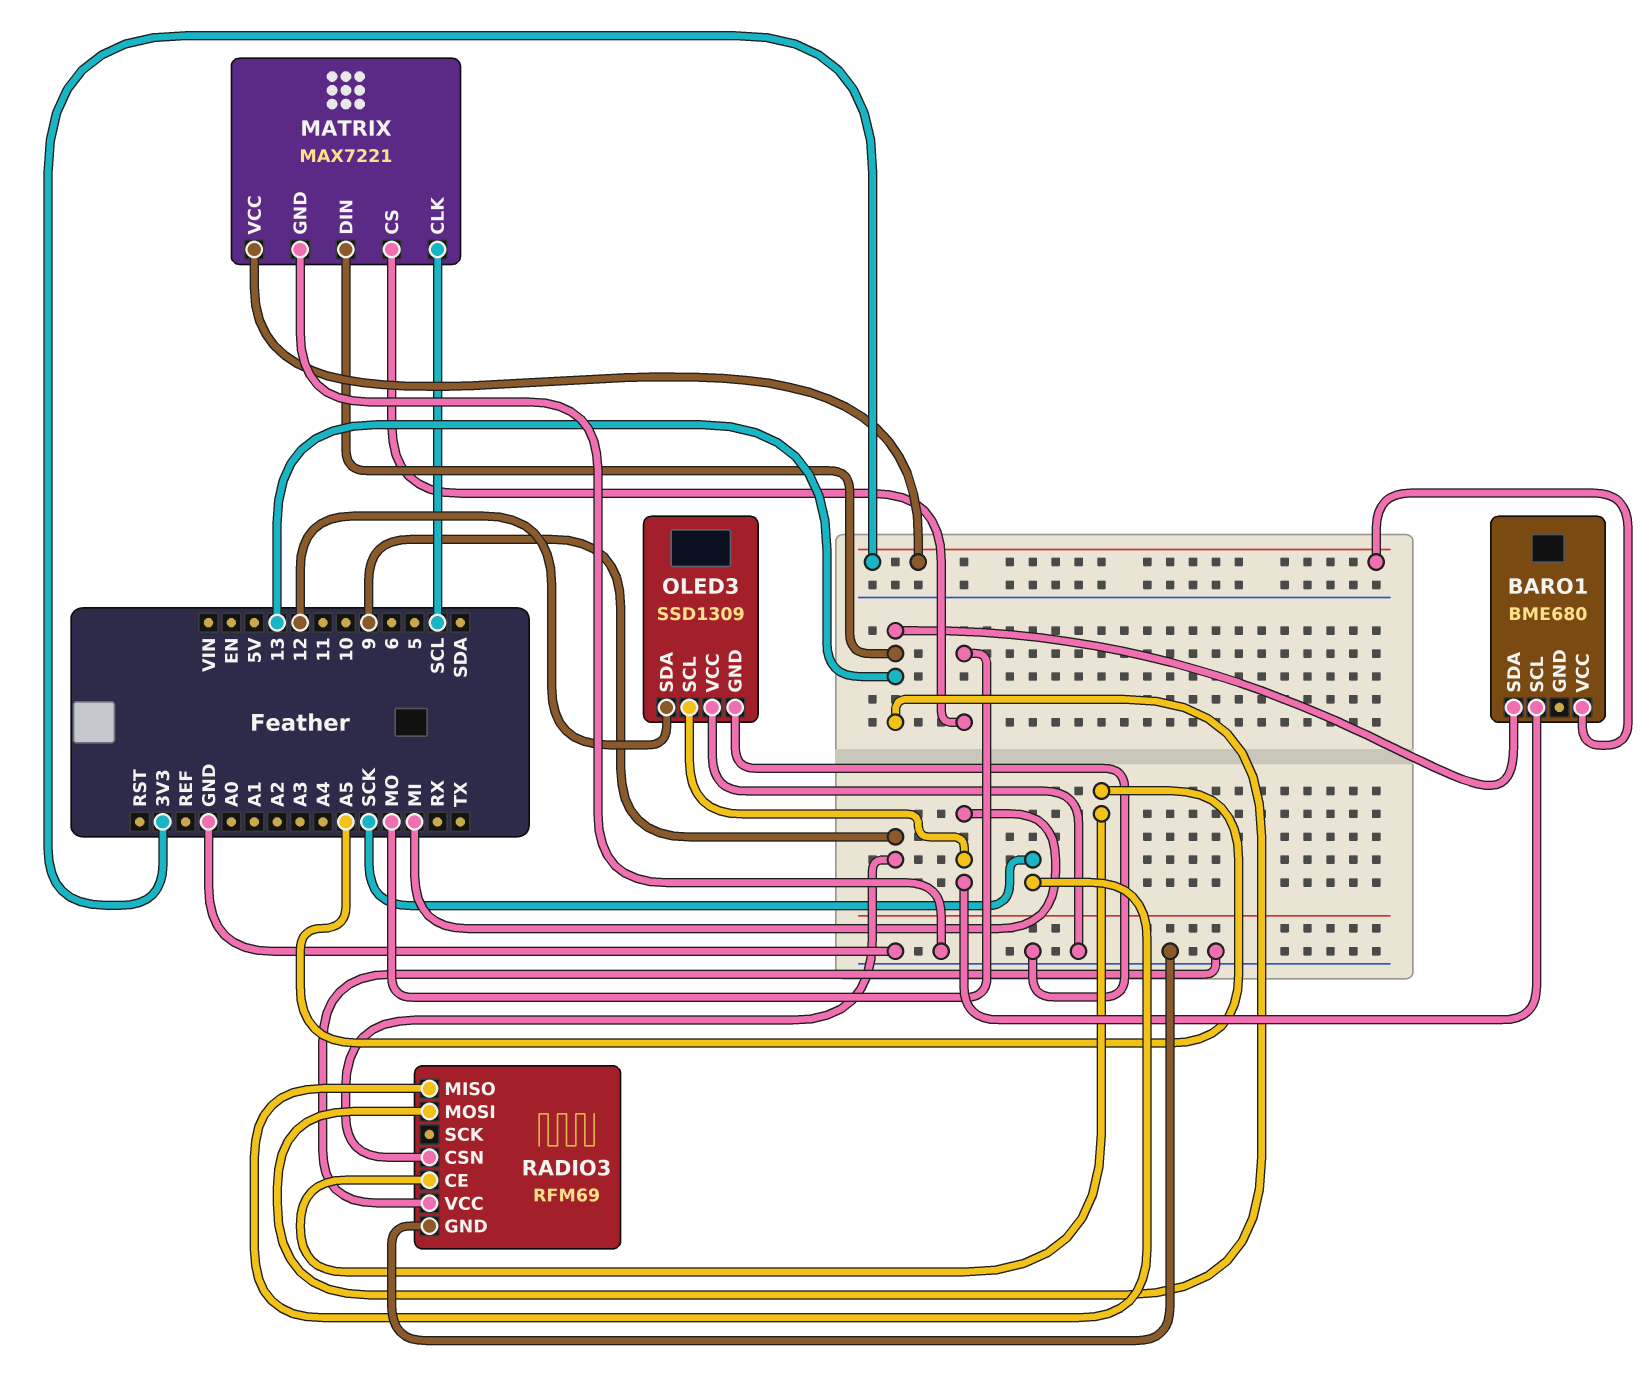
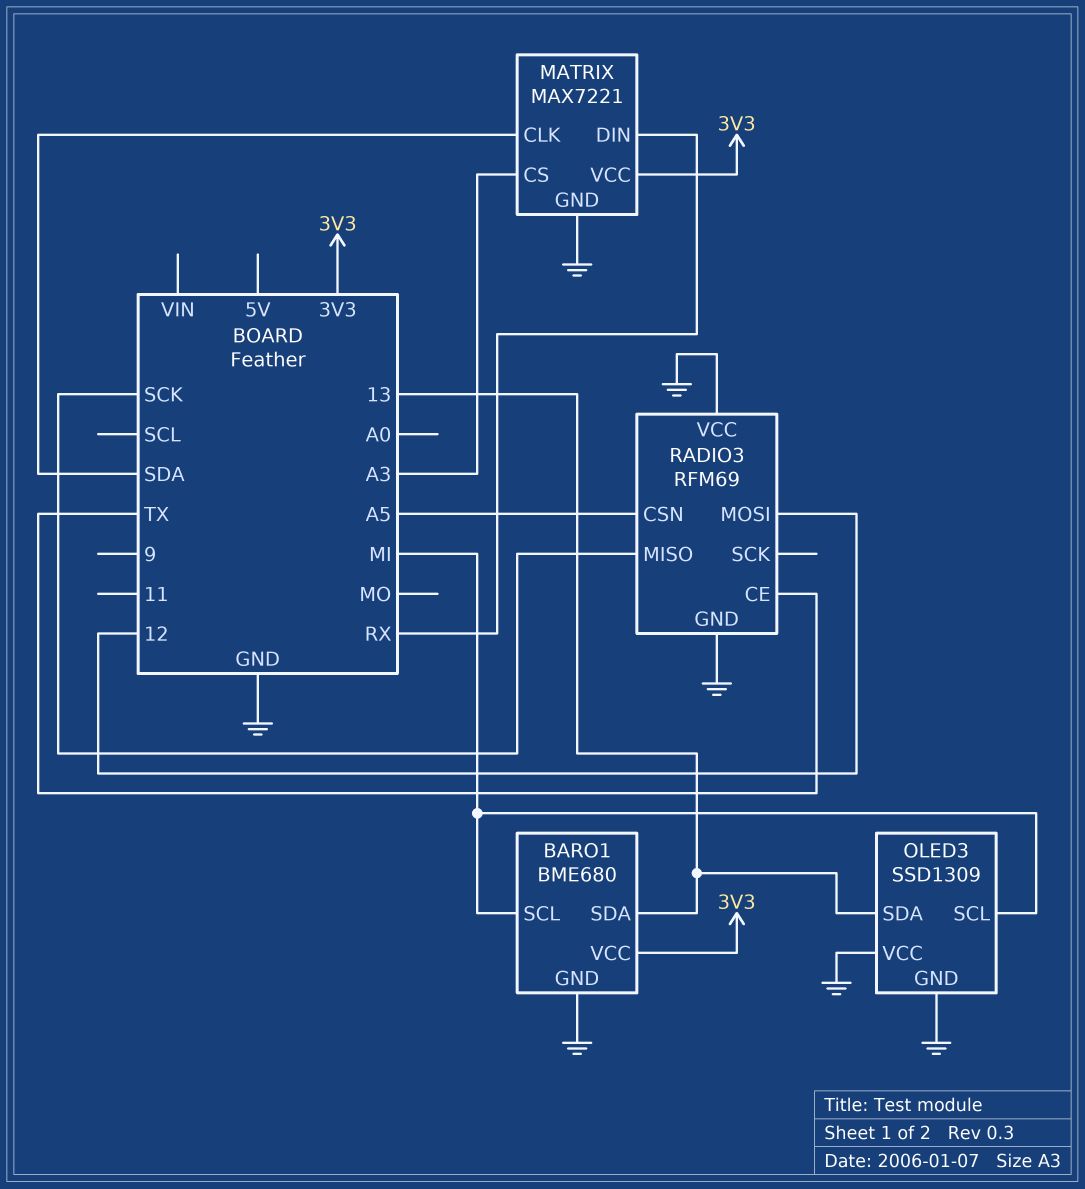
BARO1 pin GND: none -> GND
MATRIX pin CLK: SCL -> SDA
MATRIX pin CS: MO -> A3
MATRIX pin DIN: 13 -> RX
OLED3 pin SDA: 12 -> 13
RADIO3 pin CE: A5 -> TX
RADIO3 pin CSN: 9 -> A5
RADIO3 pin MOSI: 13 -> 12

